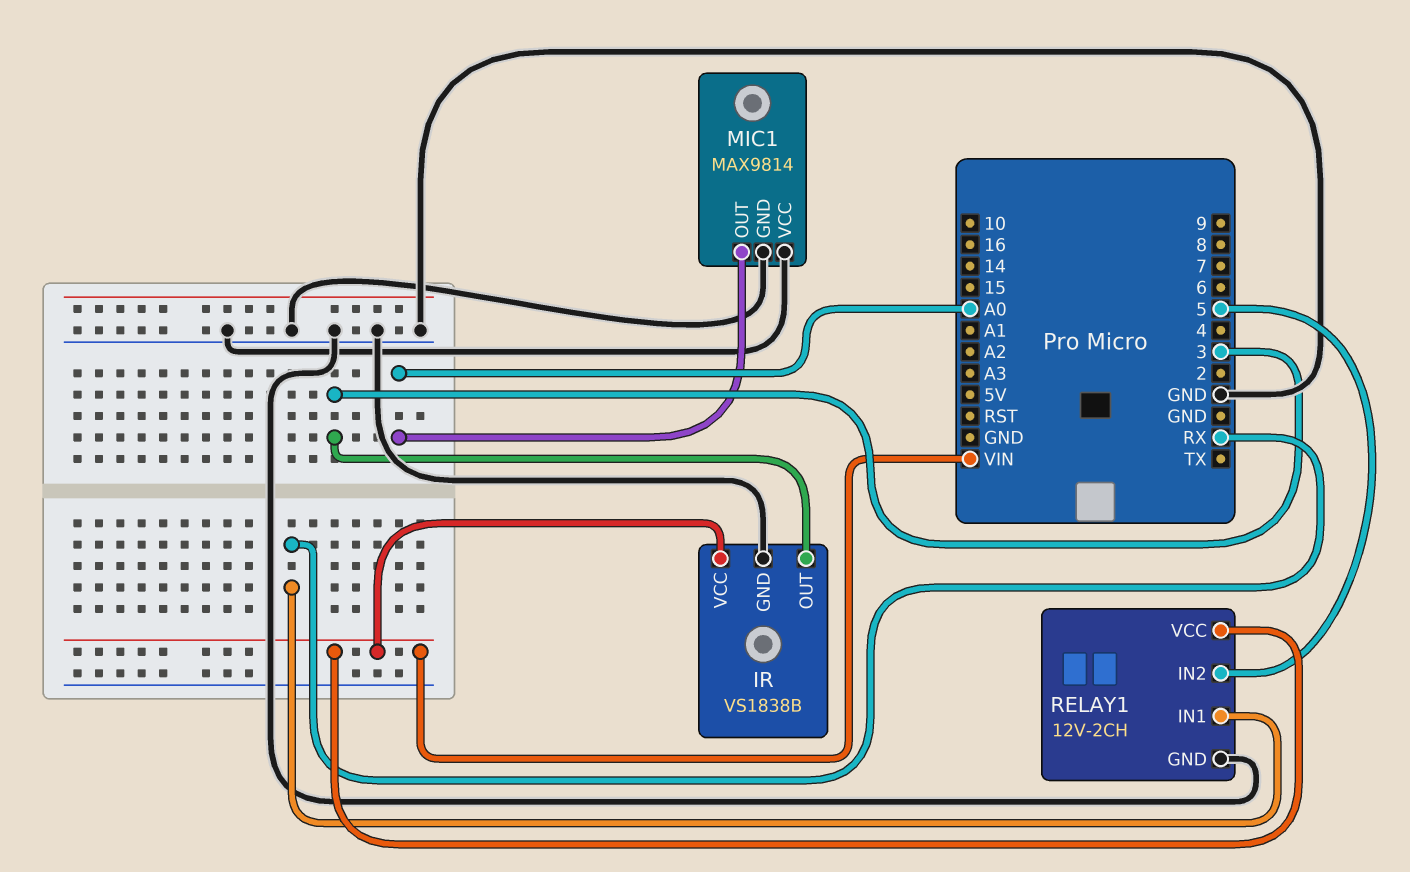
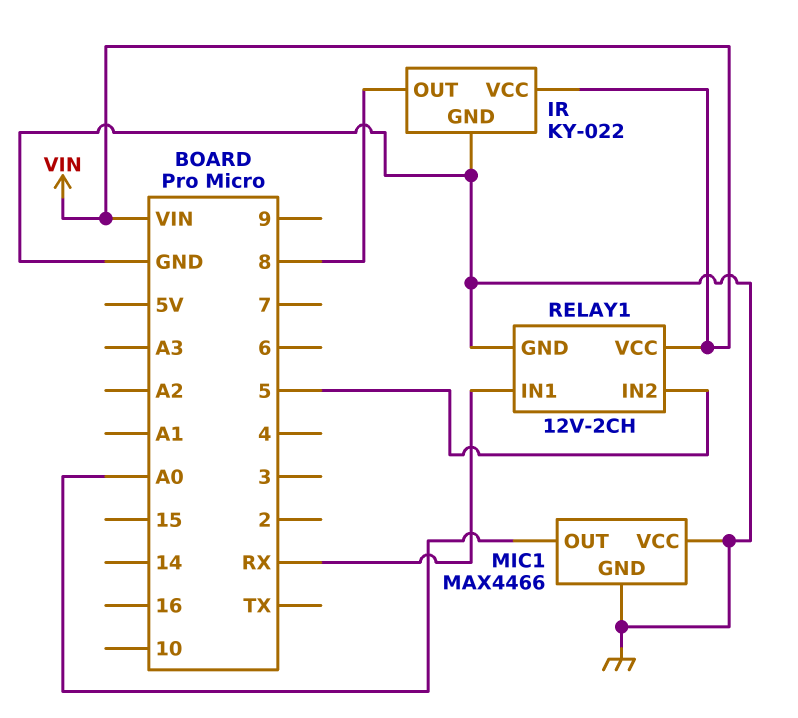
IR: VS1838B -> KY-022
IR pin OUT: 3 -> 8
MIC1: MAX9814 -> MAX4466

